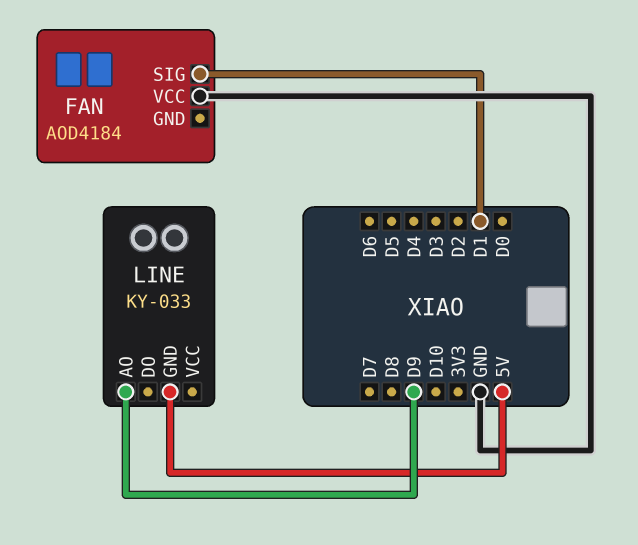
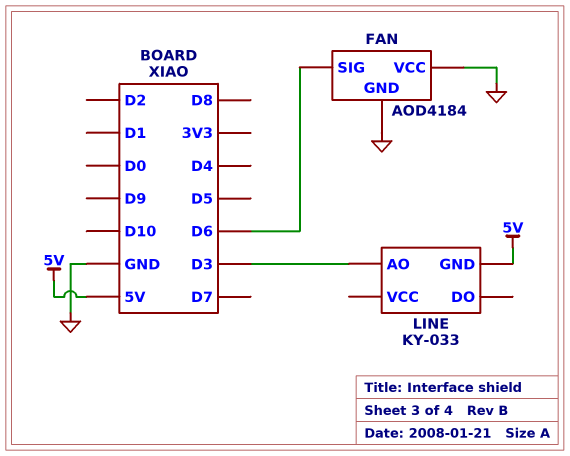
FAN pin GND: none -> GND
FAN pin SIG: D1 -> D6
LINE pin AO: D9 -> D3

